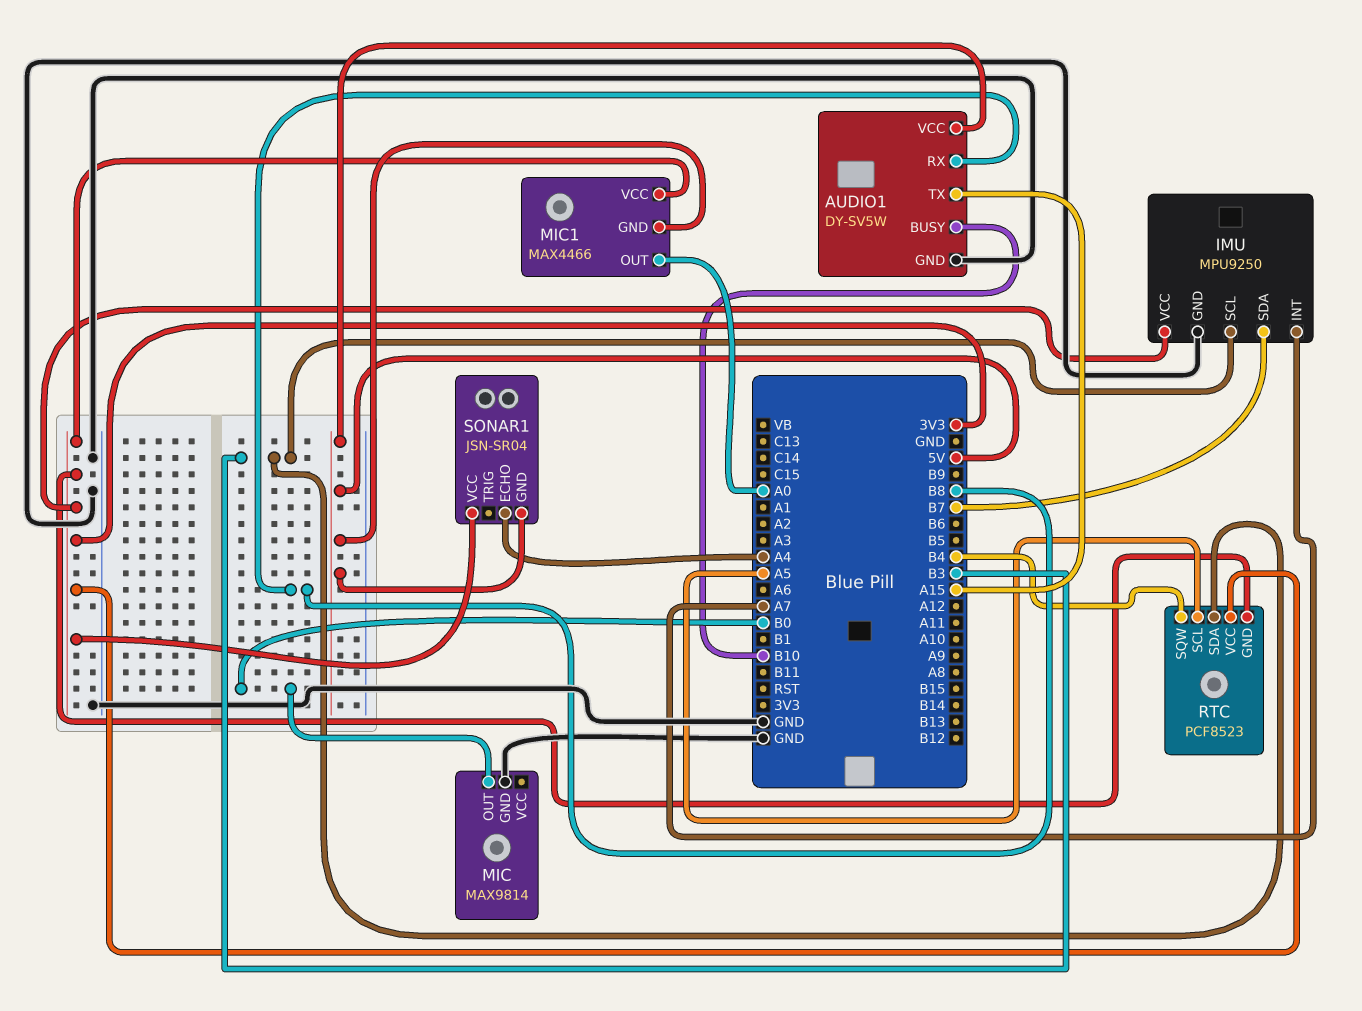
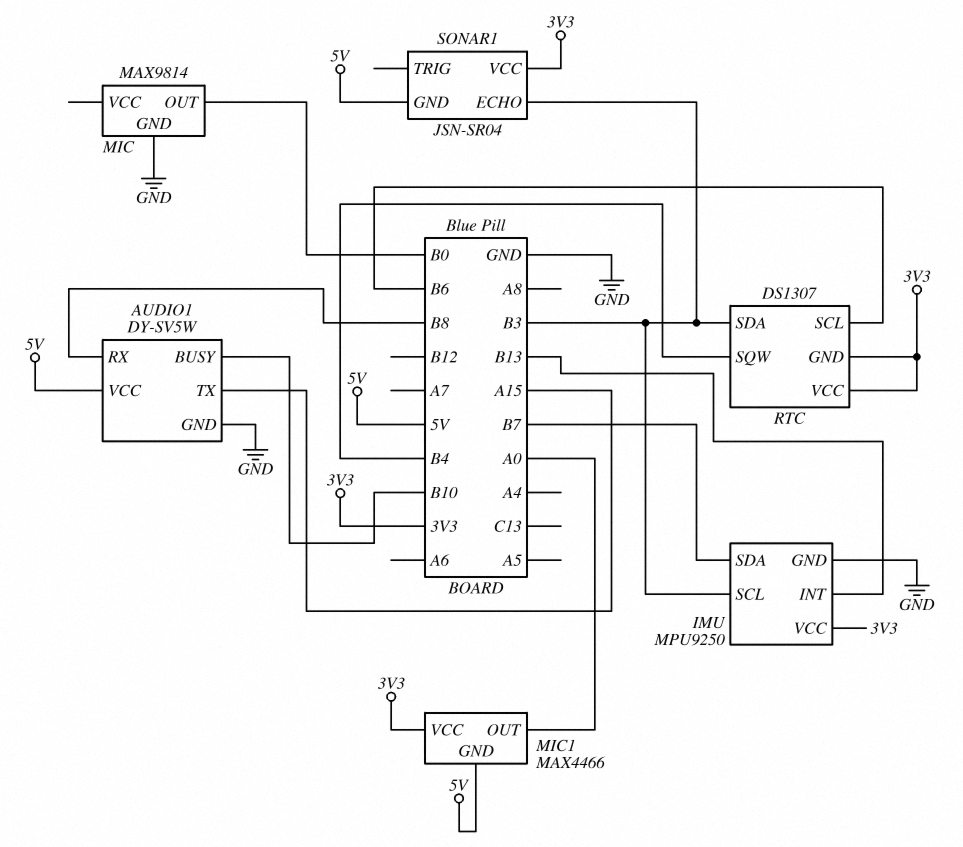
IMU pin INT: A7 -> B13
RTC: PCF8523 -> DS1307
RTC pin SCL: A5 -> B6
SONAR1 pin ECHO: A4 -> B3

